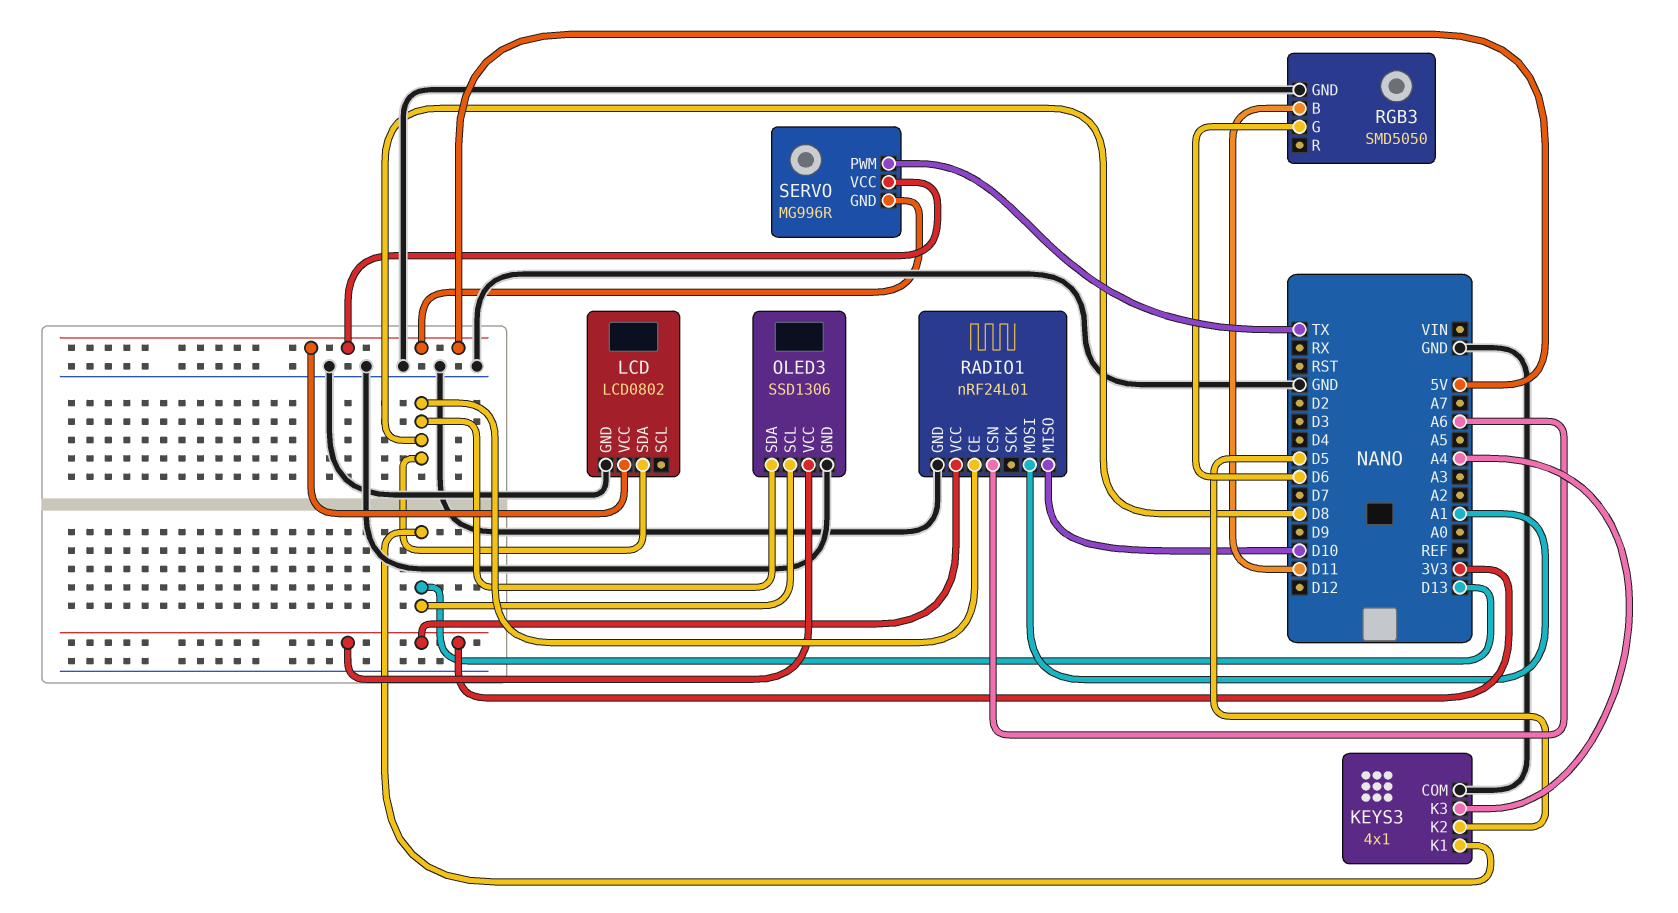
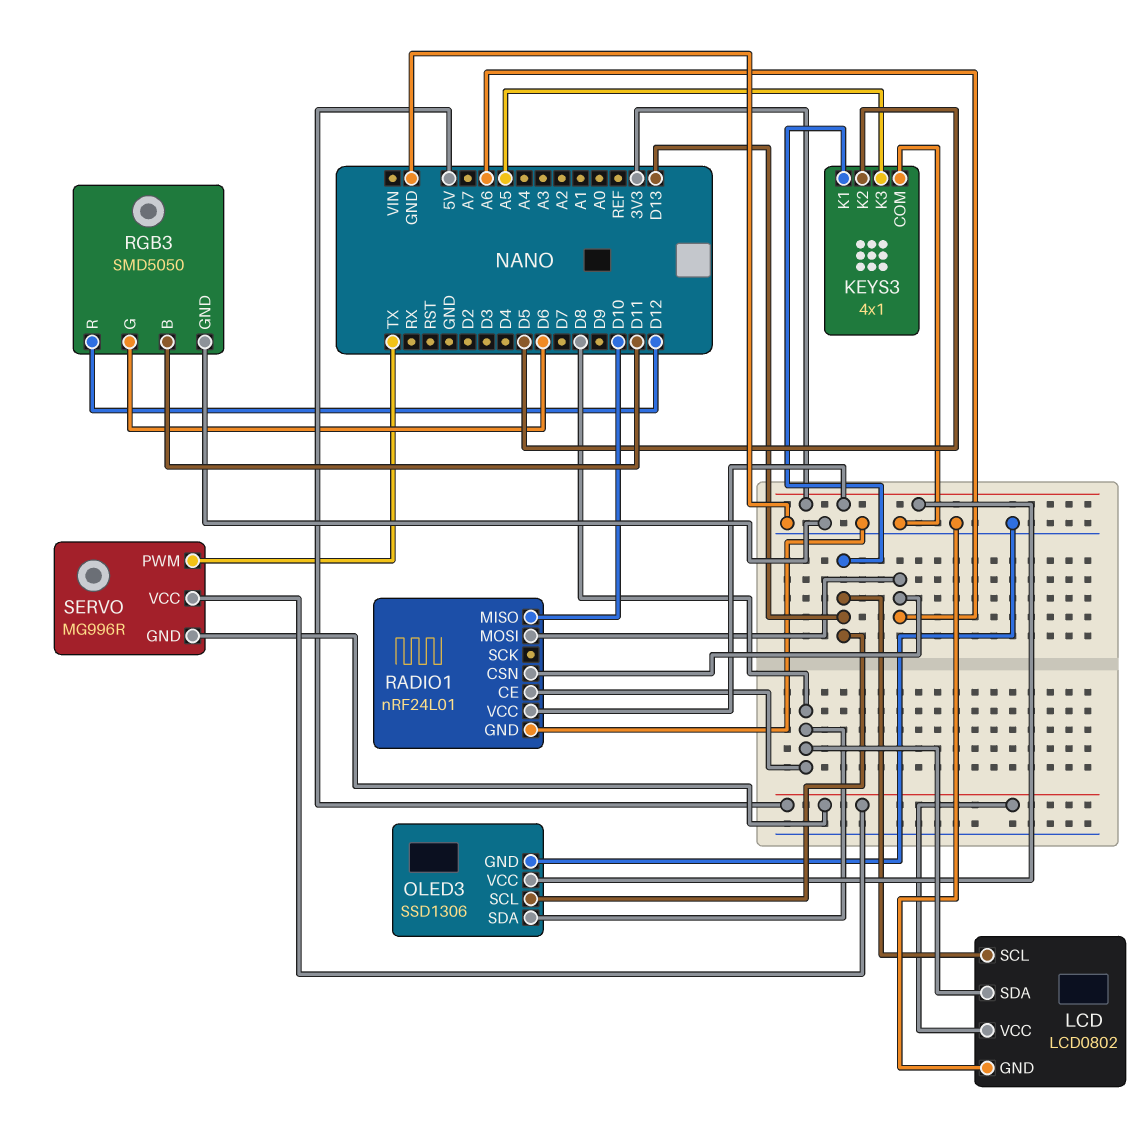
KEYS3 pin K3: A4 -> A5
LCD pin SCL: none -> D13
RADIO1 pin MOSI: A1 -> A6
RGB3 pin R: none -> D12

